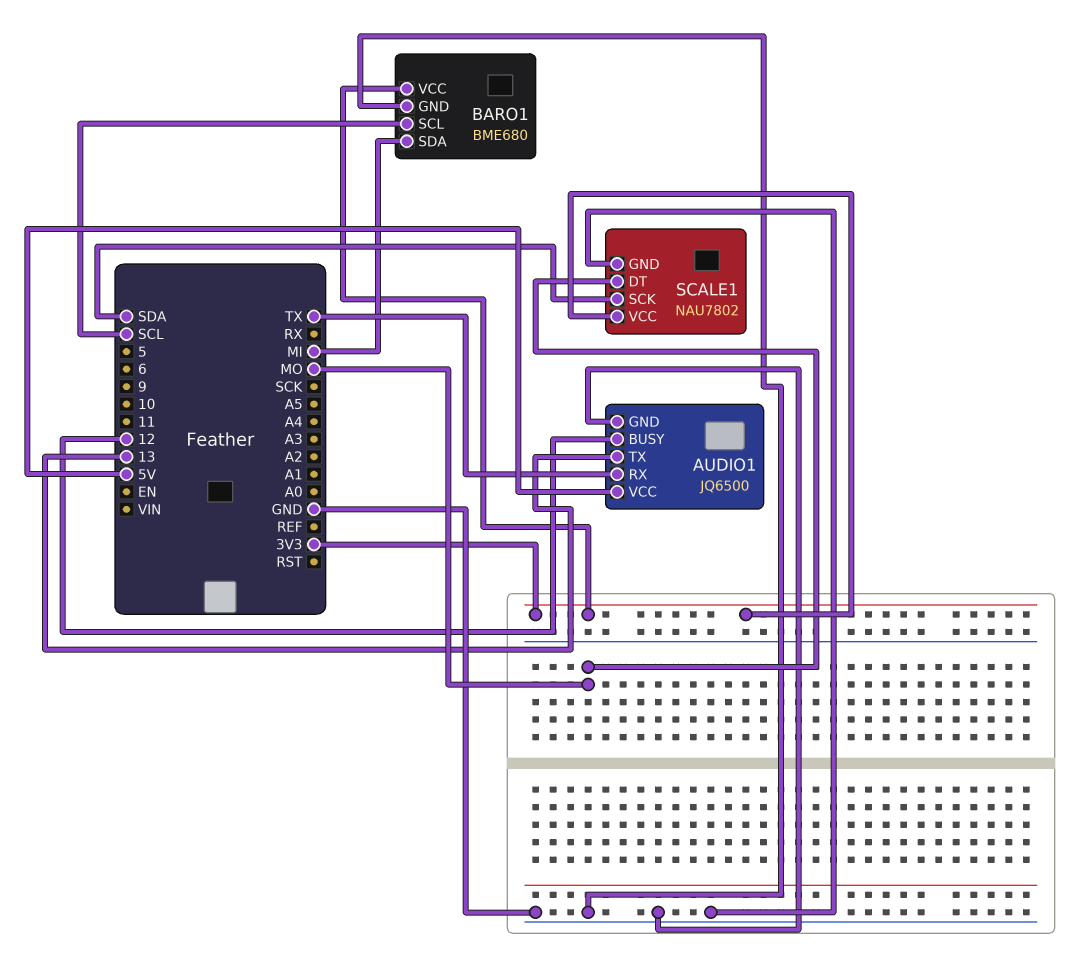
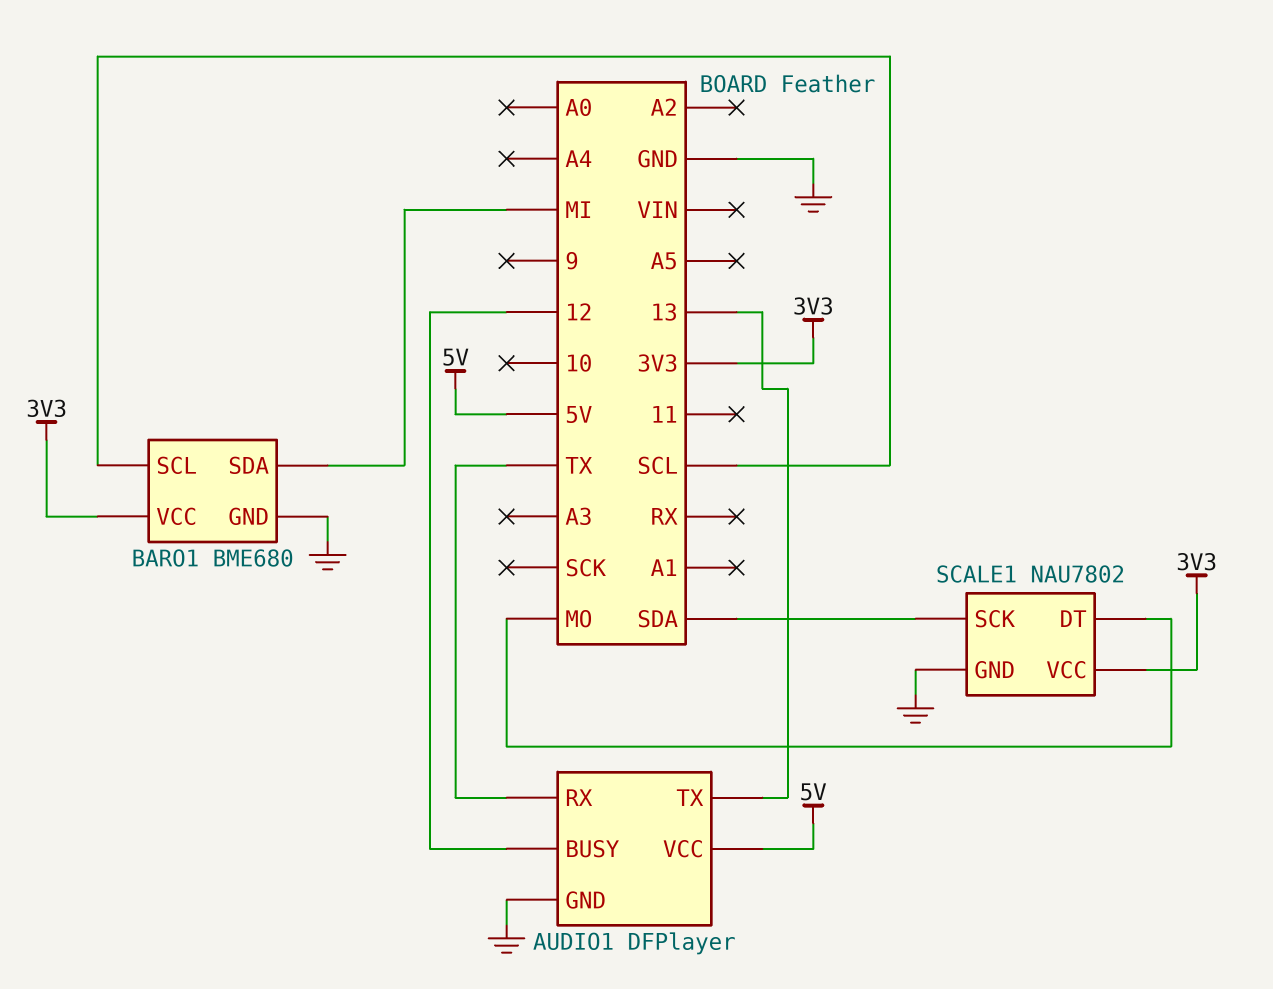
AUDIO1: JQ6500 -> DFPlayer

